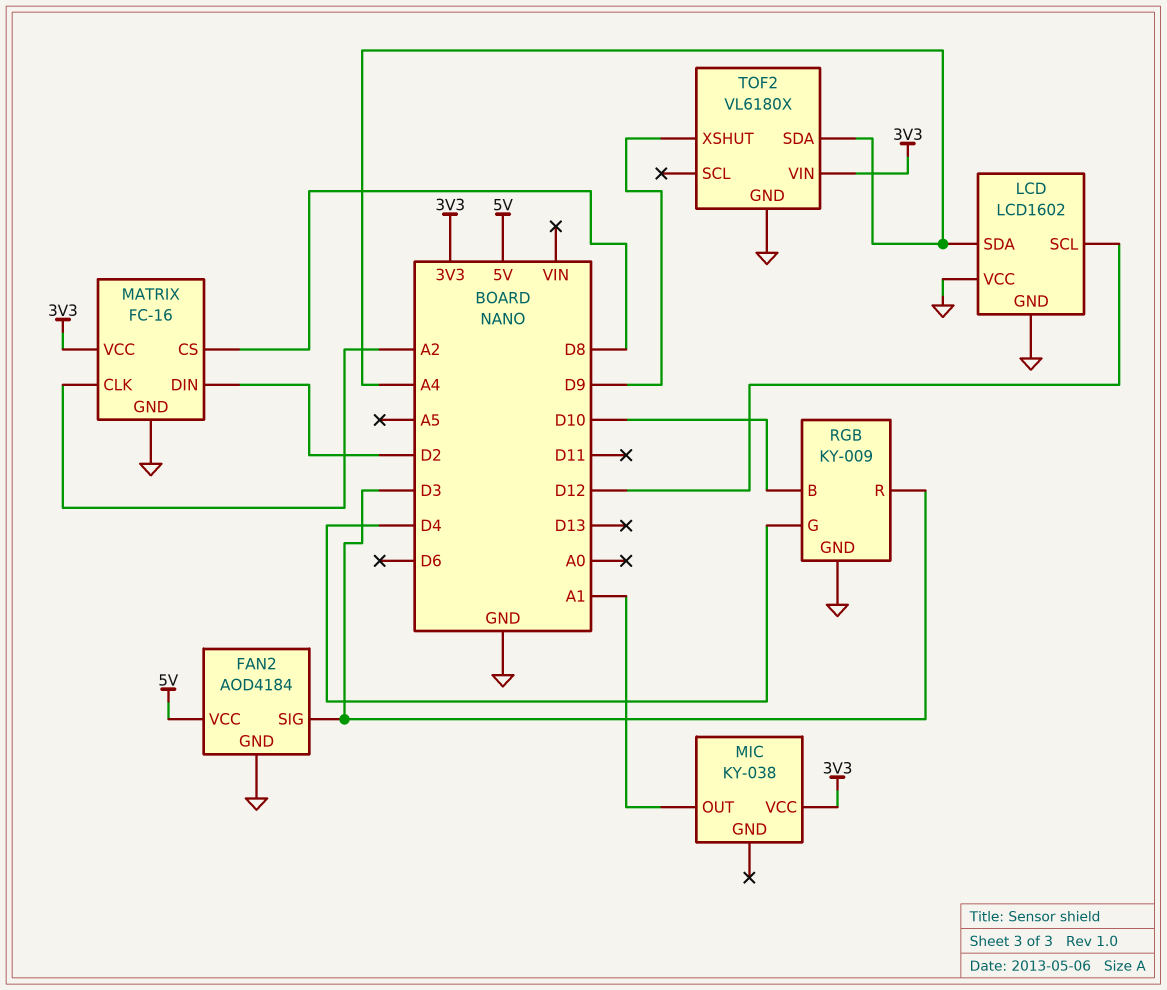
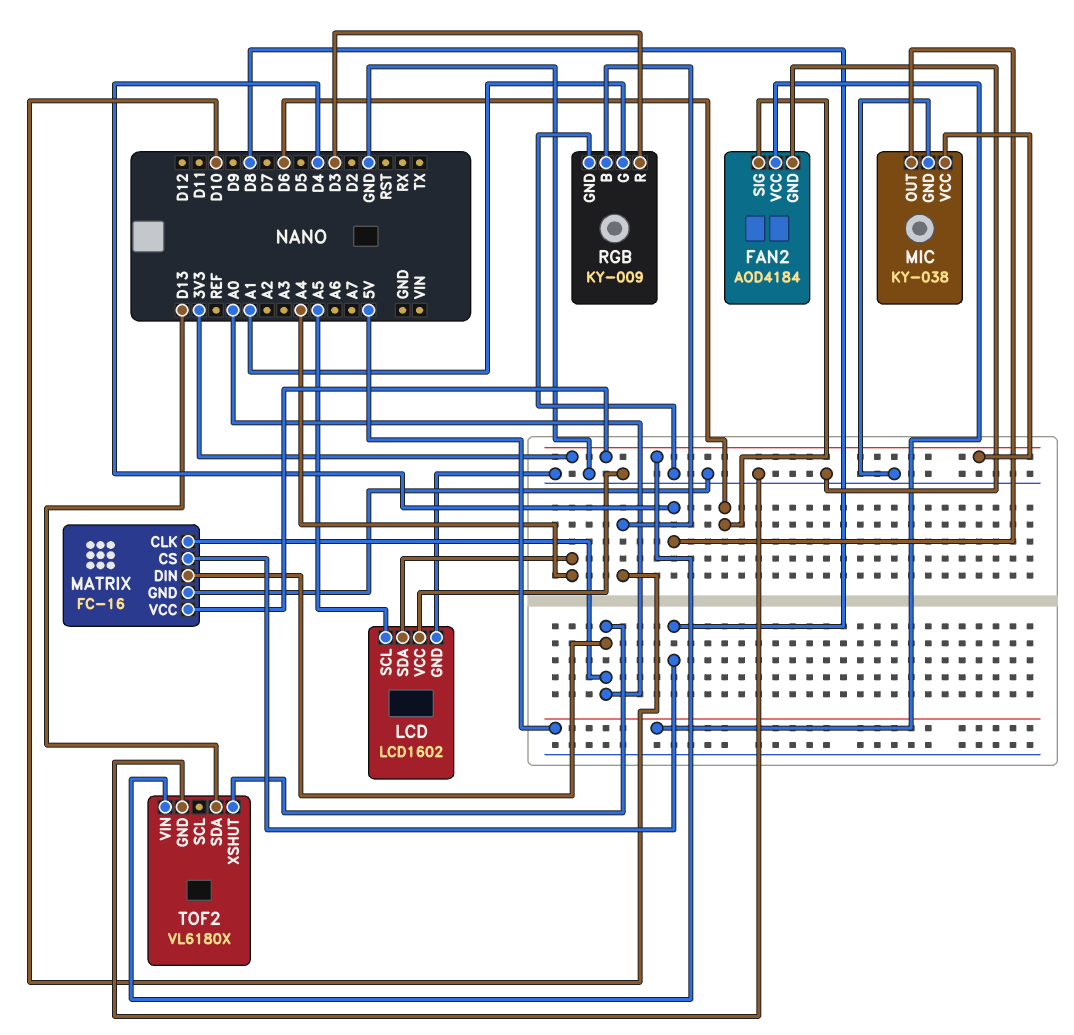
FAN2 pin SIG: D3 -> D6
LCD pin SCL: D12 -> A5
MATRIX pin CLK: A2 -> A0
MATRIX pin DIN: D2 -> A0
MIC pin GND: none -> GND
MIC pin OUT: A1 -> D4
RGB pin G: D4 -> A1
TOF2 pin SDA: A4 -> D13
TOF2 pin XSHUT: D9 -> A0

